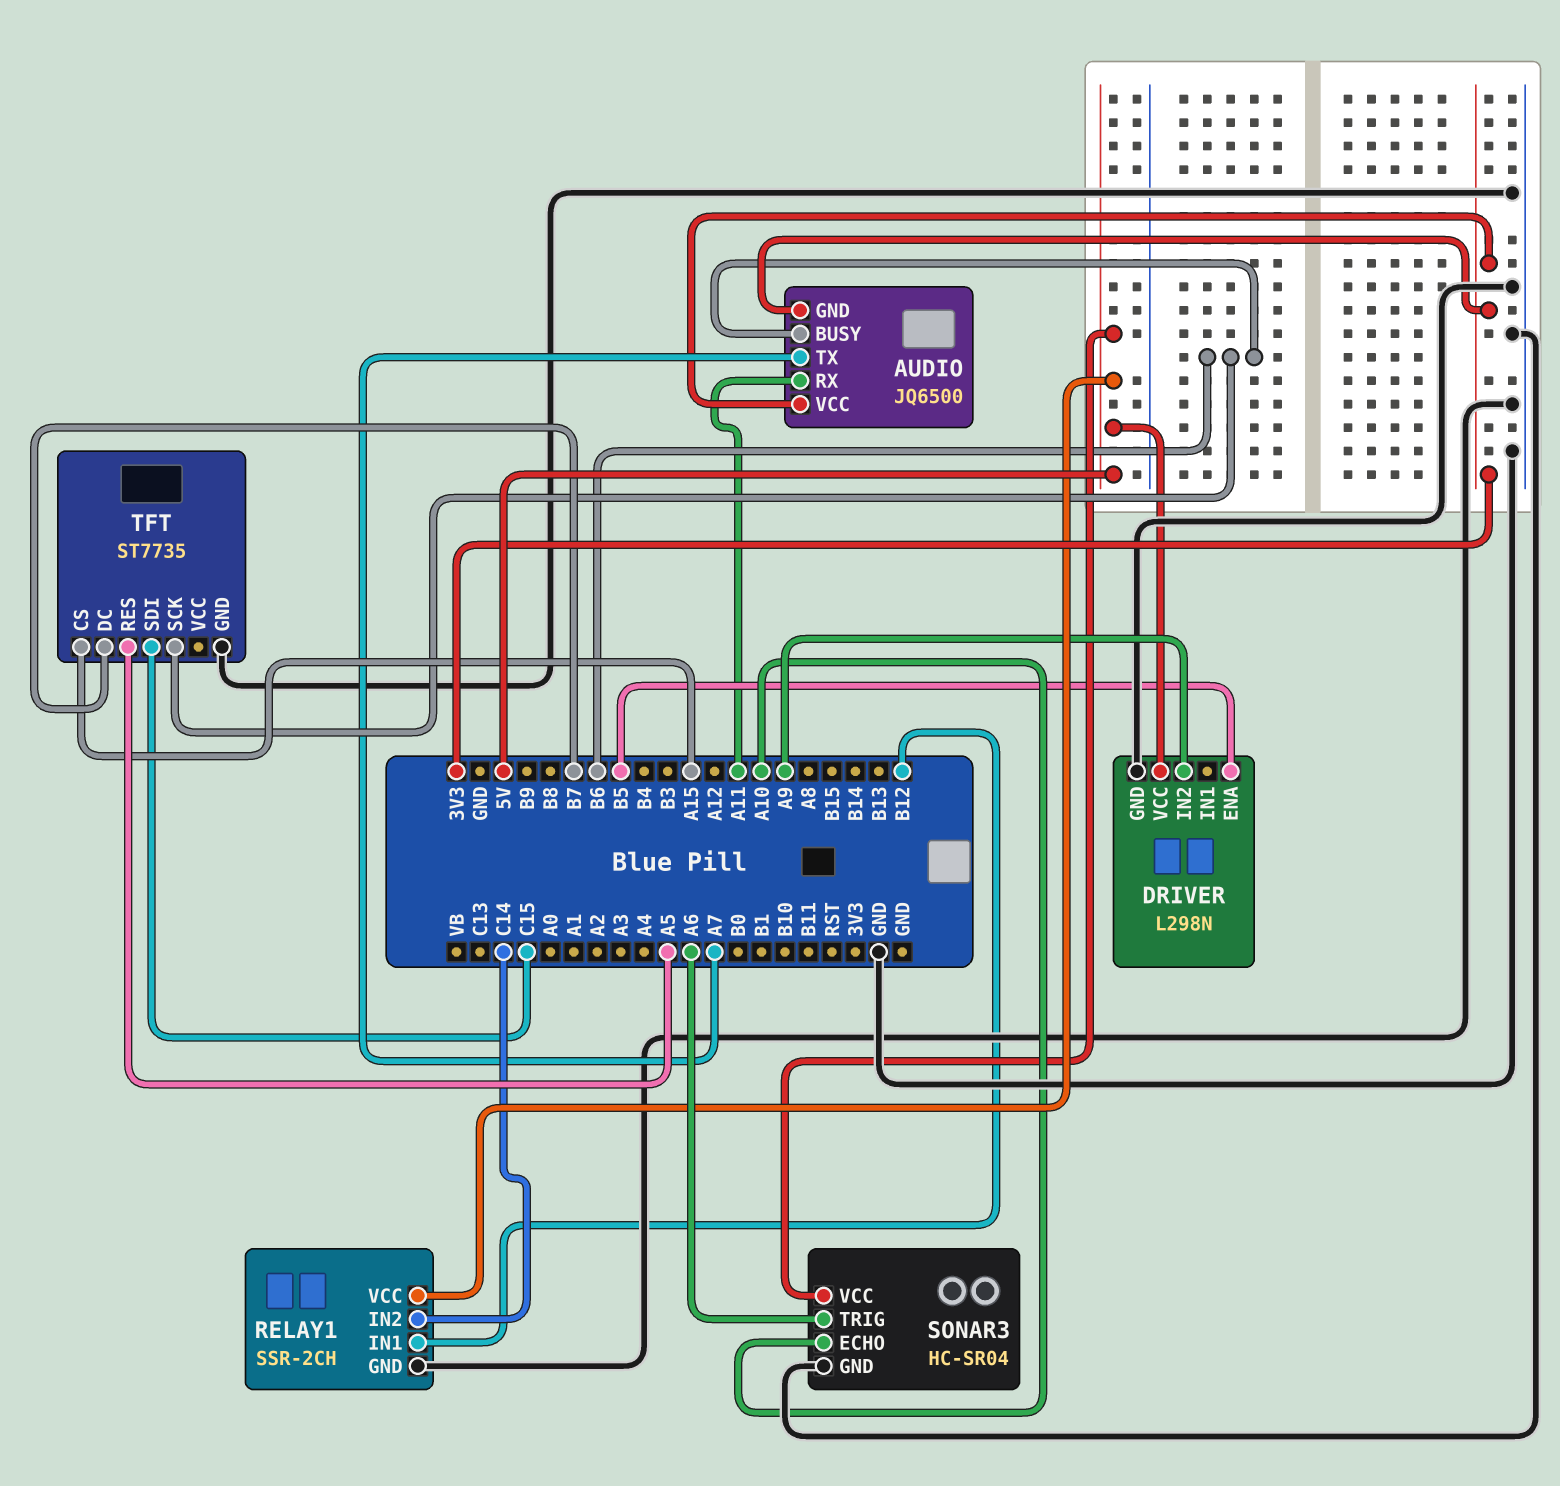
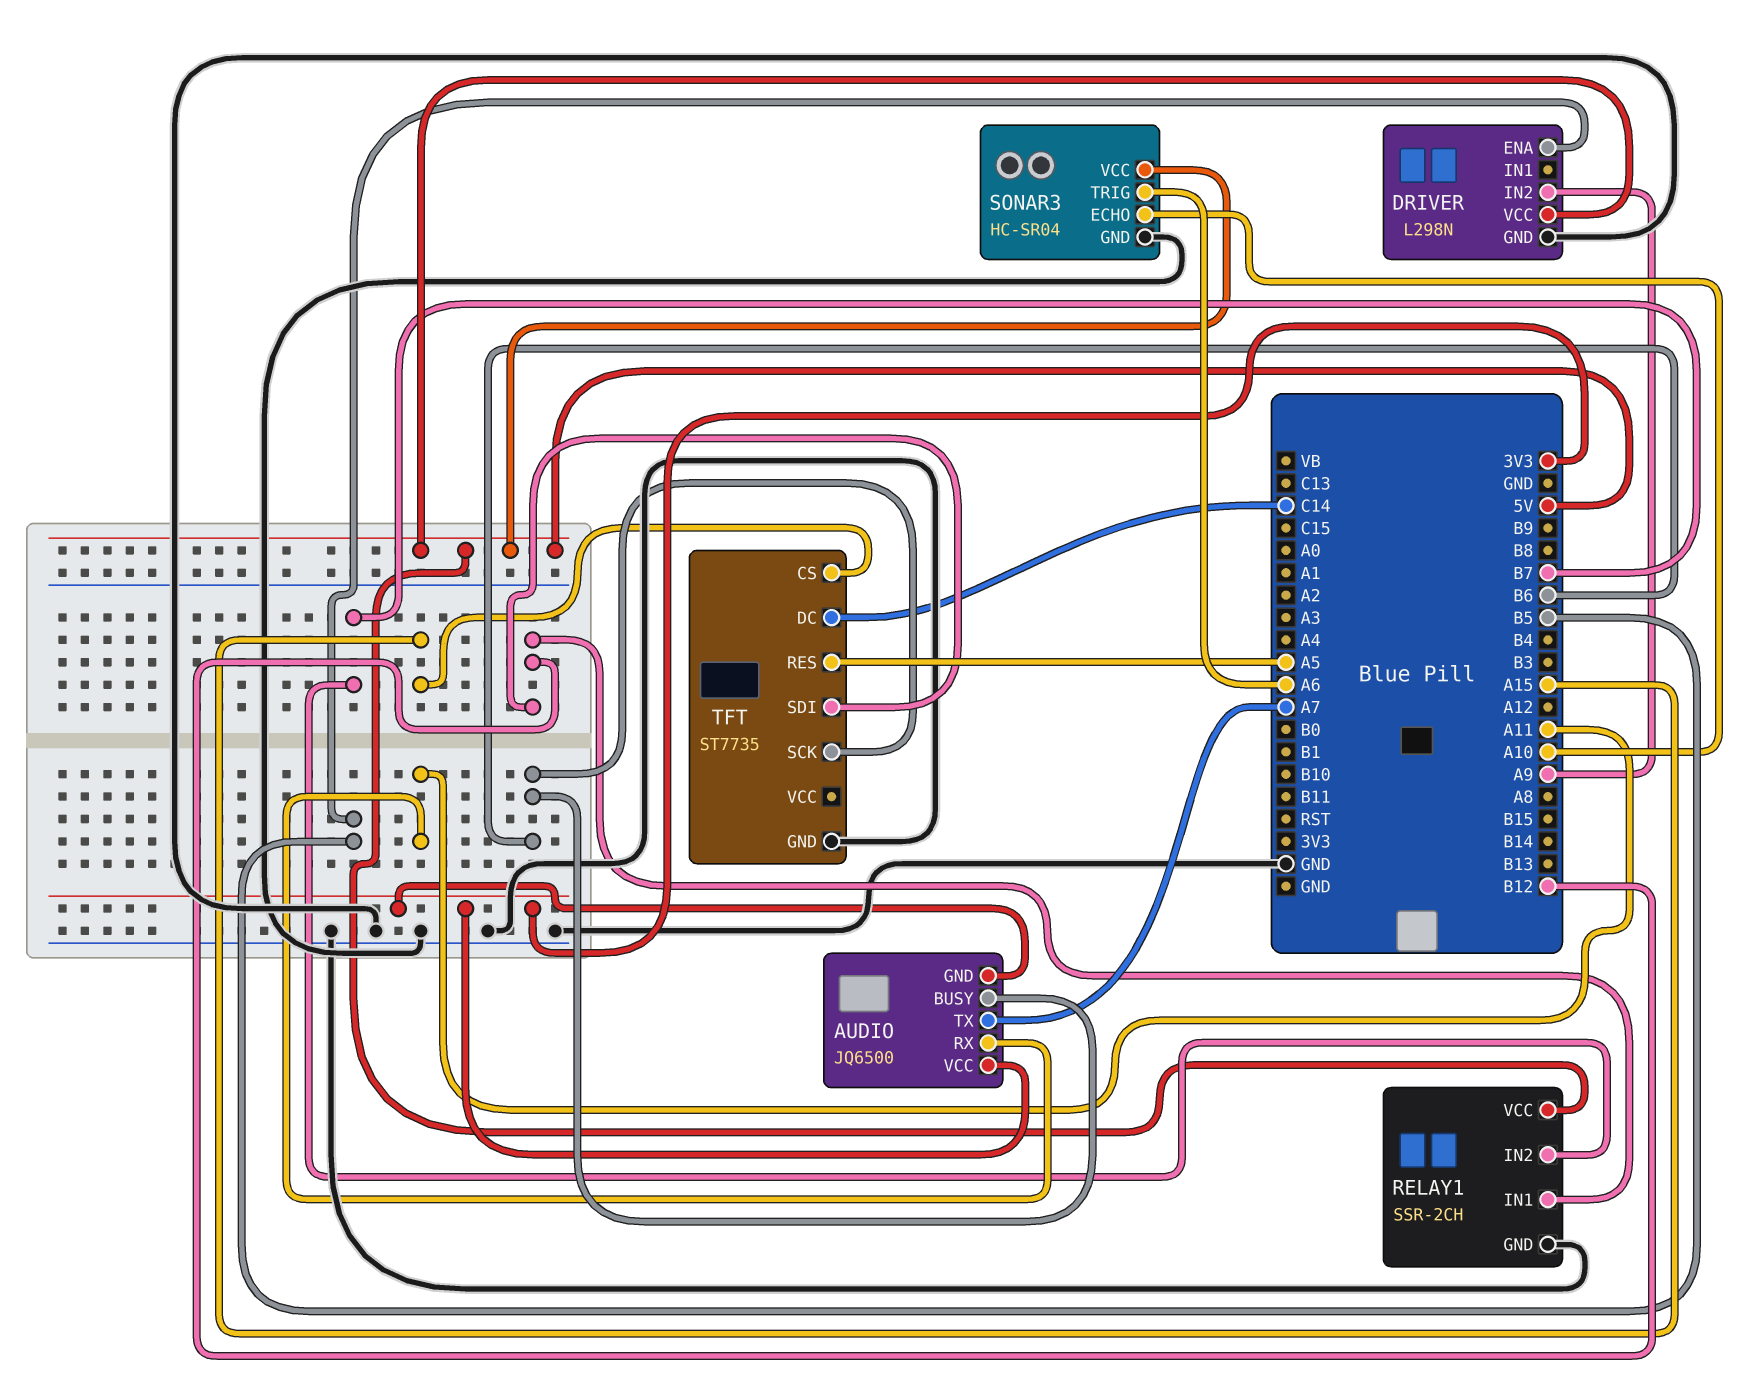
RELAY1 pin IN2: C14 -> B7
TFT pin DC: B7 -> C14
TFT pin SDI: C15 -> B12

